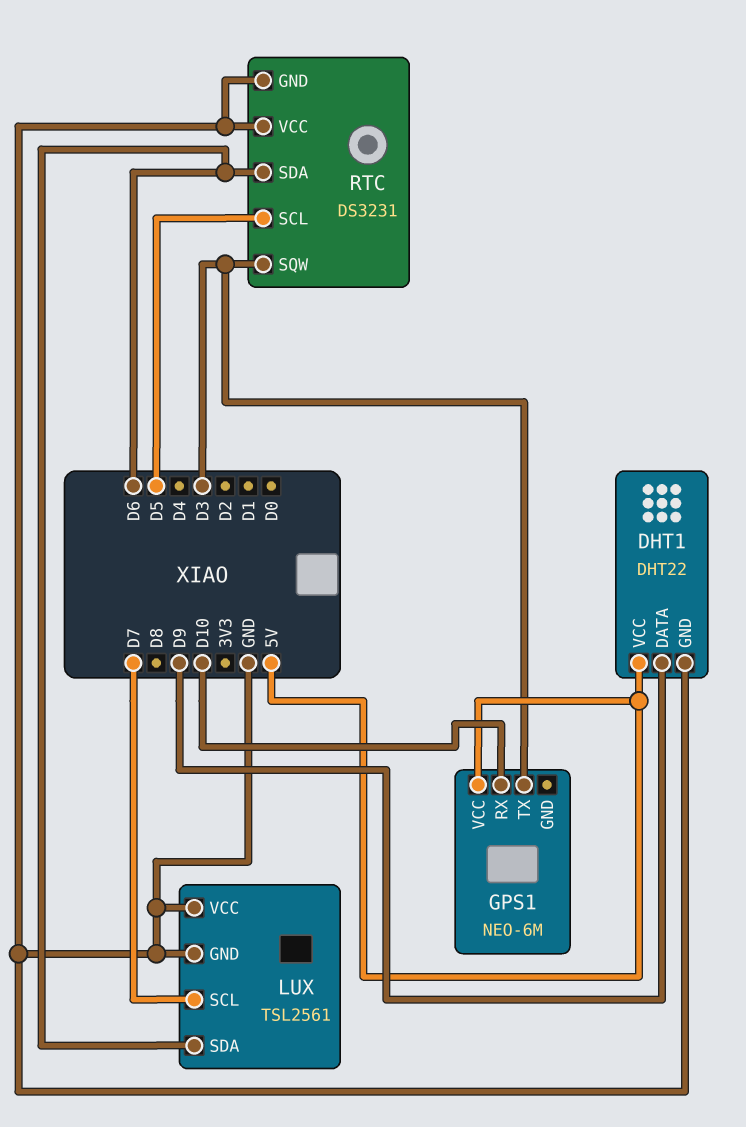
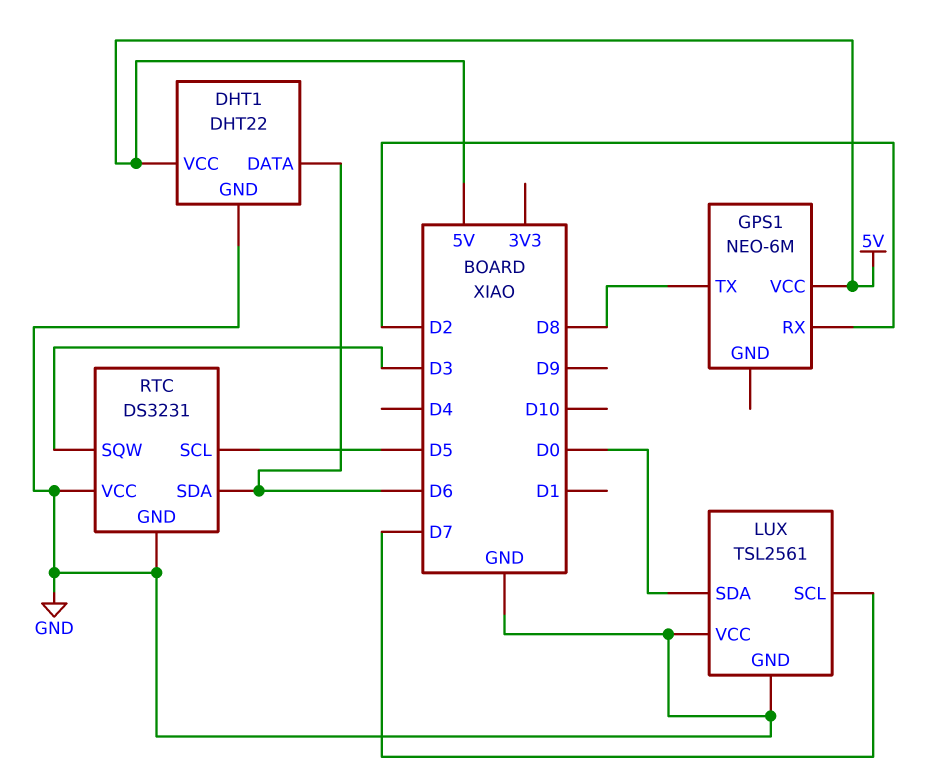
DHT1 pin DATA: D9 -> D6
GPS1 pin RX: D10 -> D2
GPS1 pin TX: D3 -> D8
LUX pin SDA: D6 -> D0

